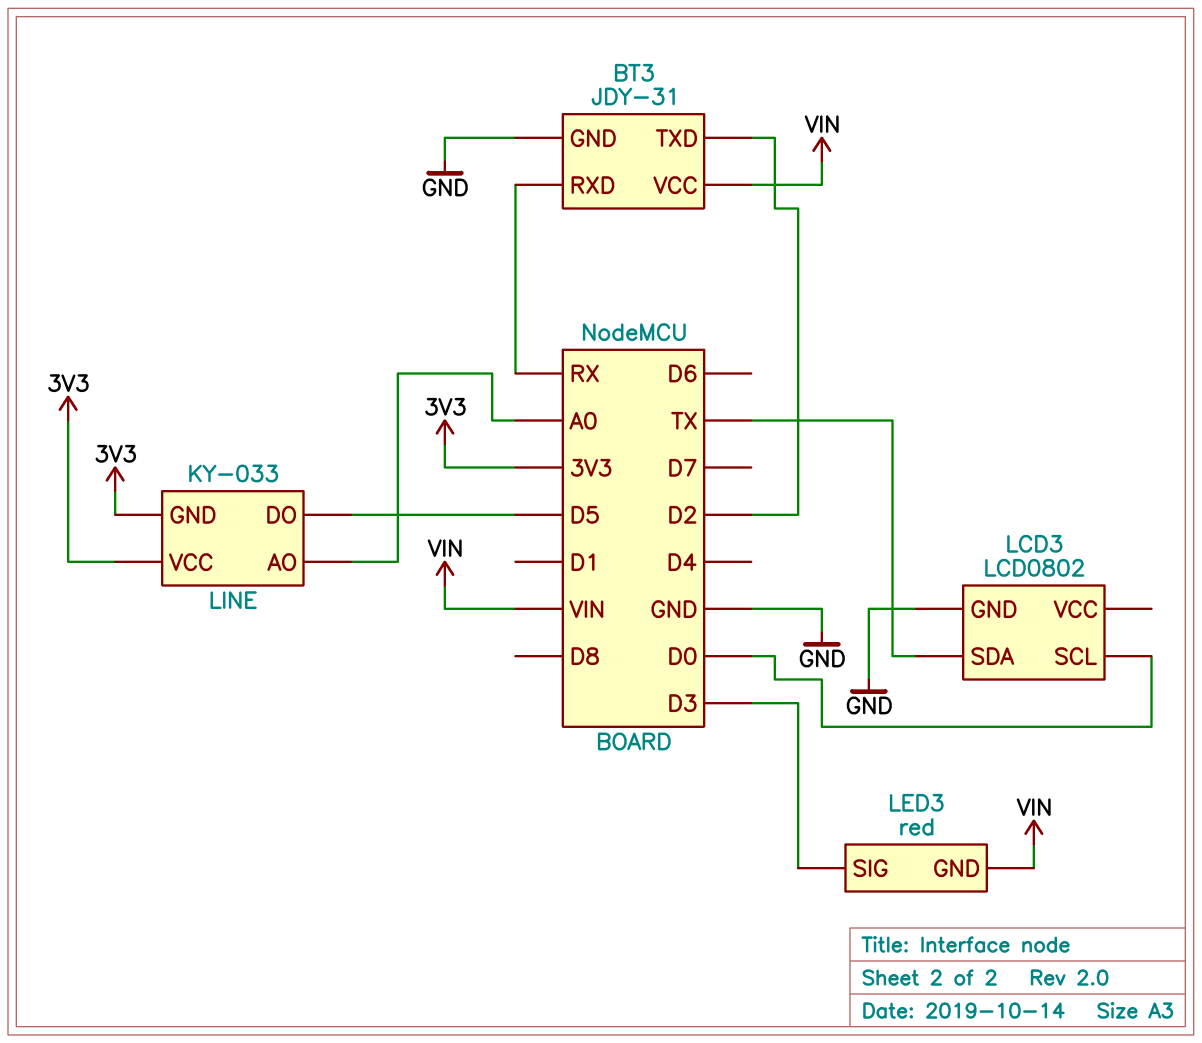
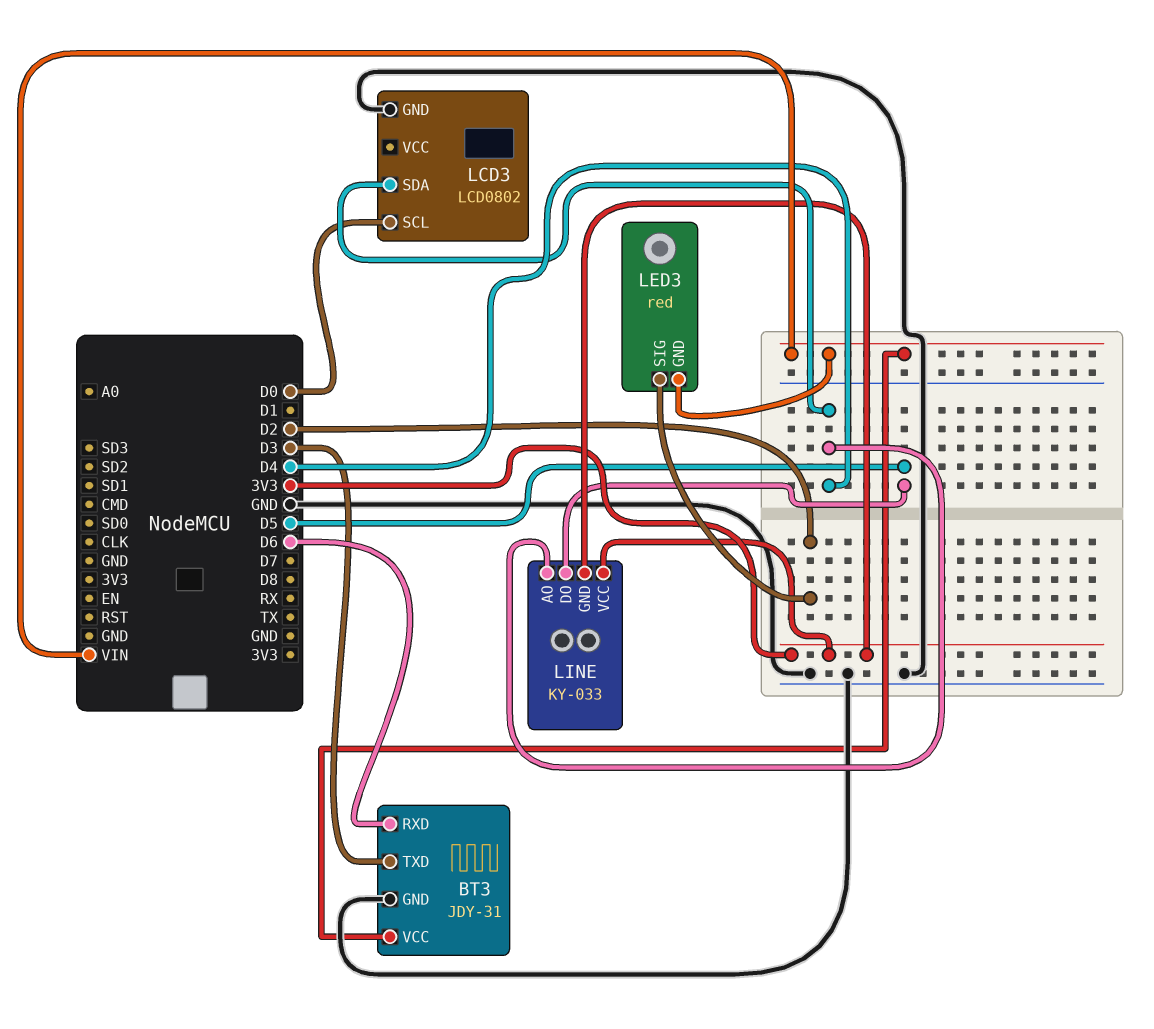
BT3 pin RXD: RX -> D6
BT3 pin TXD: D2 -> D3
LCD3 pin SDA: TX -> D4
LED3 pin SIG: D3 -> D2
LINE pin AO: A0 -> D4

